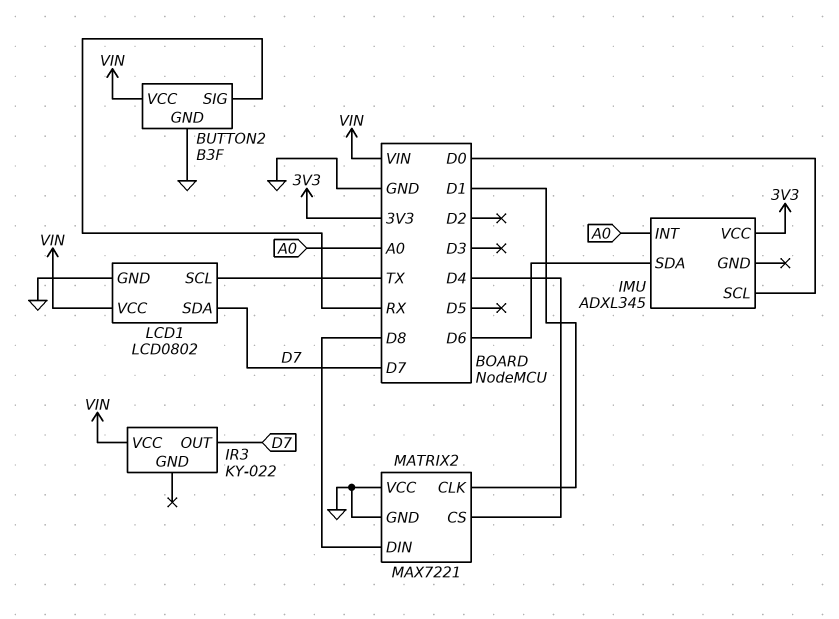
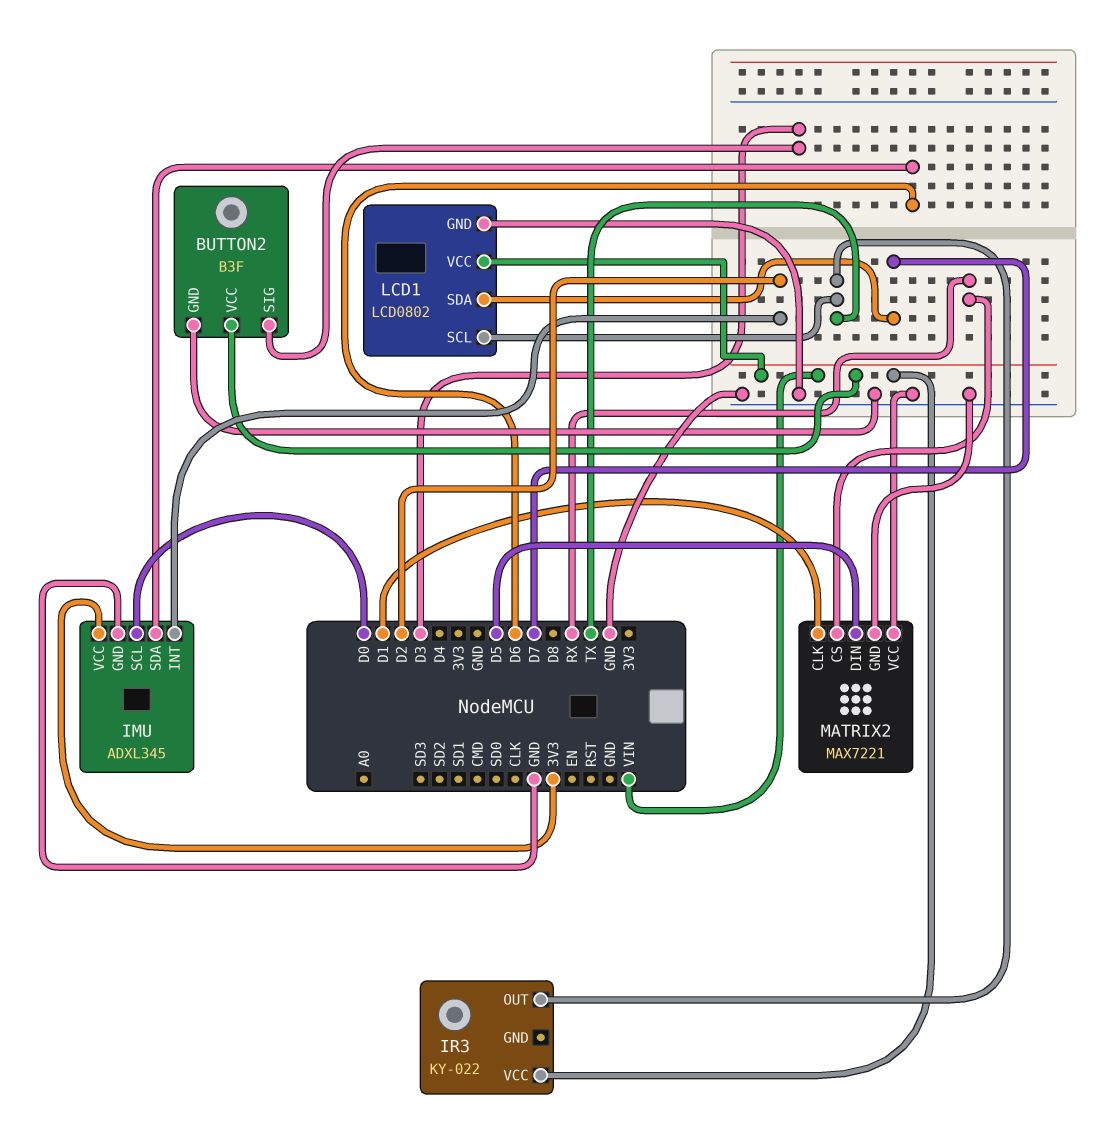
BUTTON2 pin SIG: RX -> D3
IMU pin GND: none -> GND
IMU pin INT: A0 -> D2
IR3 pin OUT: D7 -> TX
MATRIX2 pin CS: D4 -> RX
MATRIX2 pin DIN: D8 -> D5

